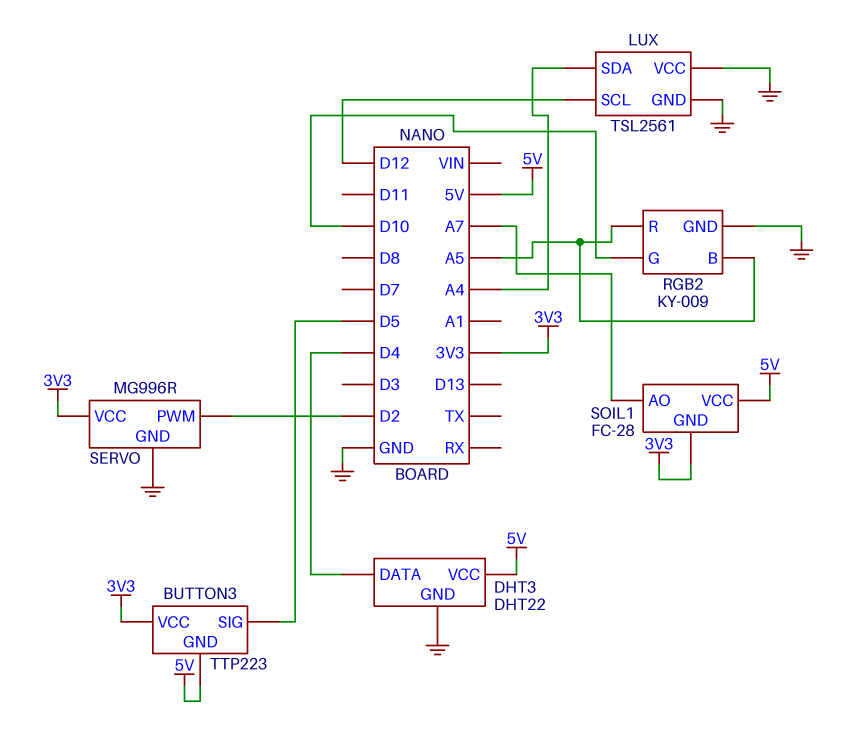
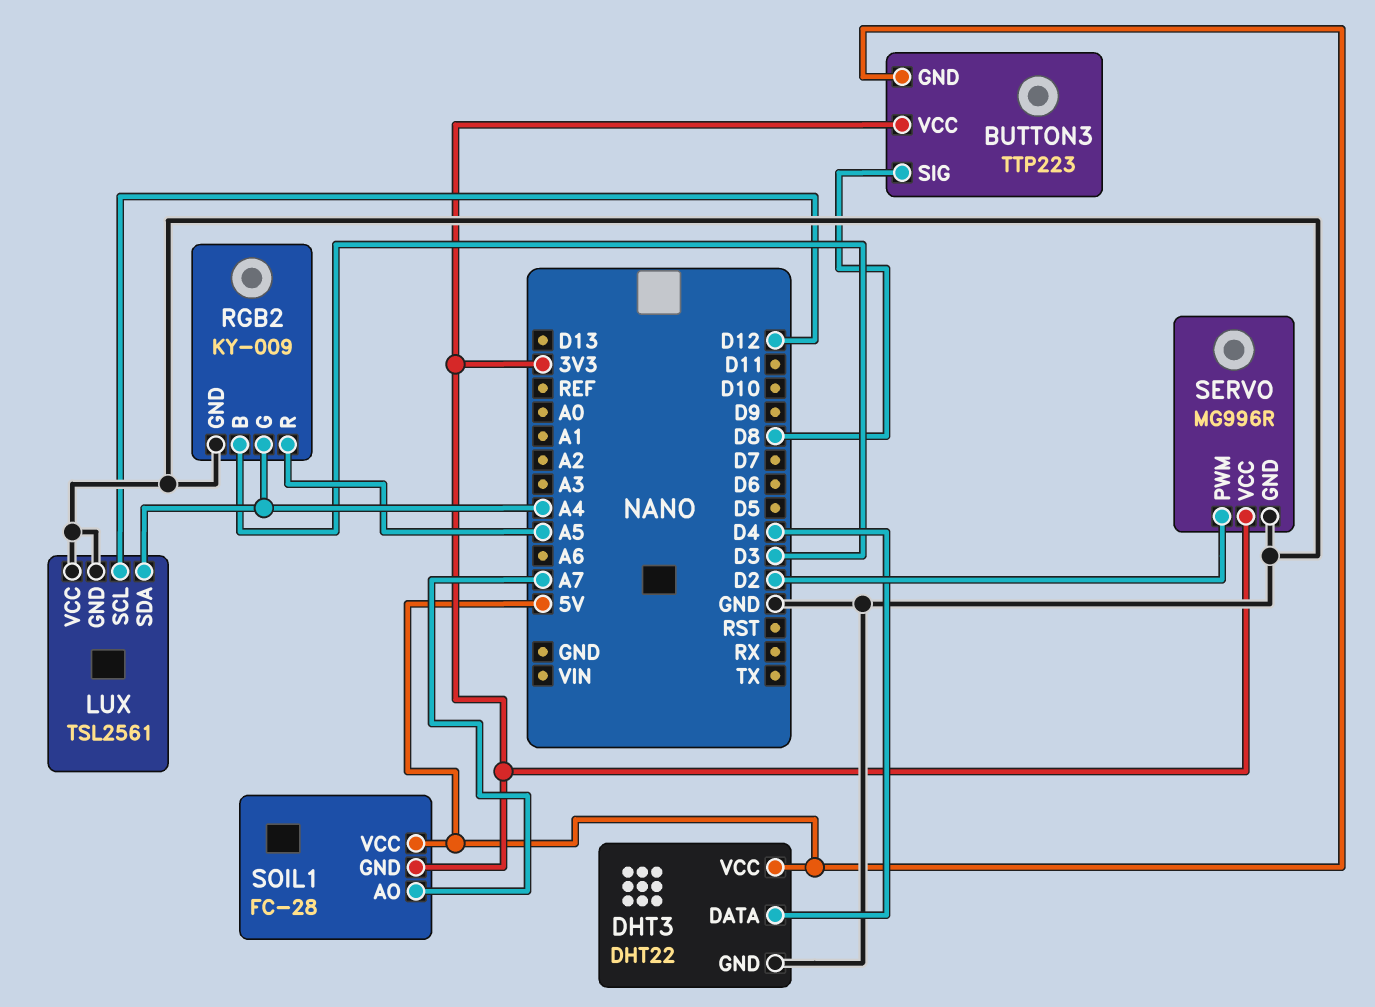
BUTTON3 pin SIG: D5 -> D8
RGB2 pin B: A5 -> D3
RGB2 pin G: D10 -> A4

